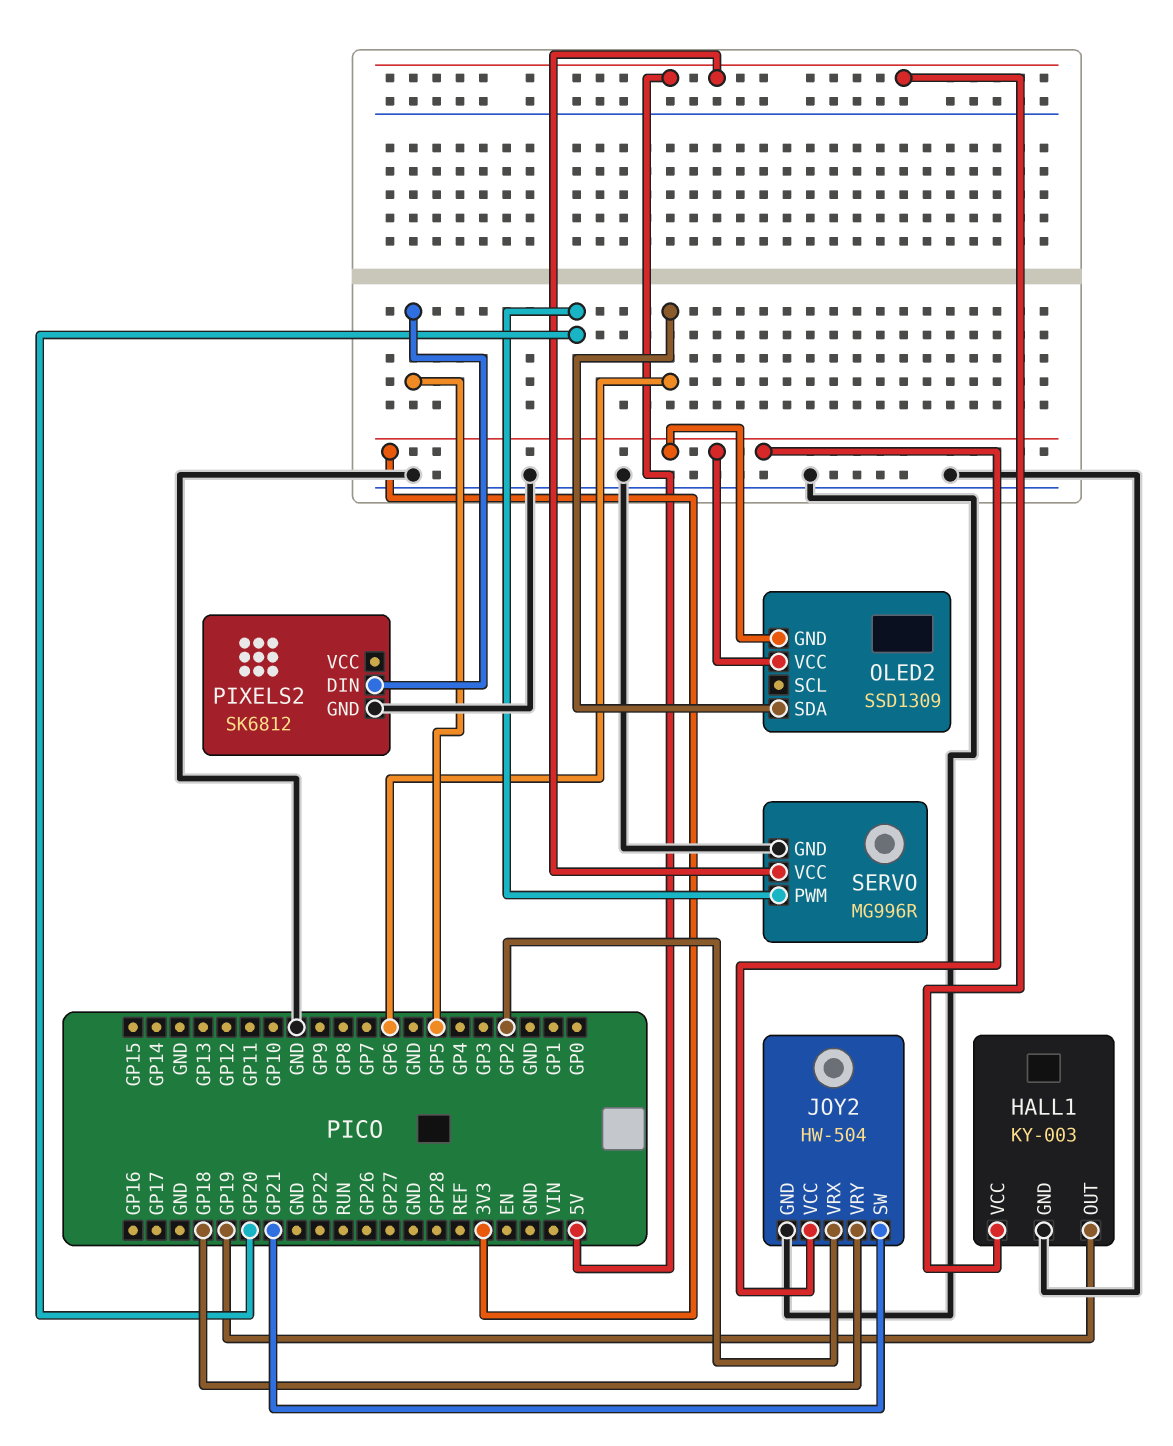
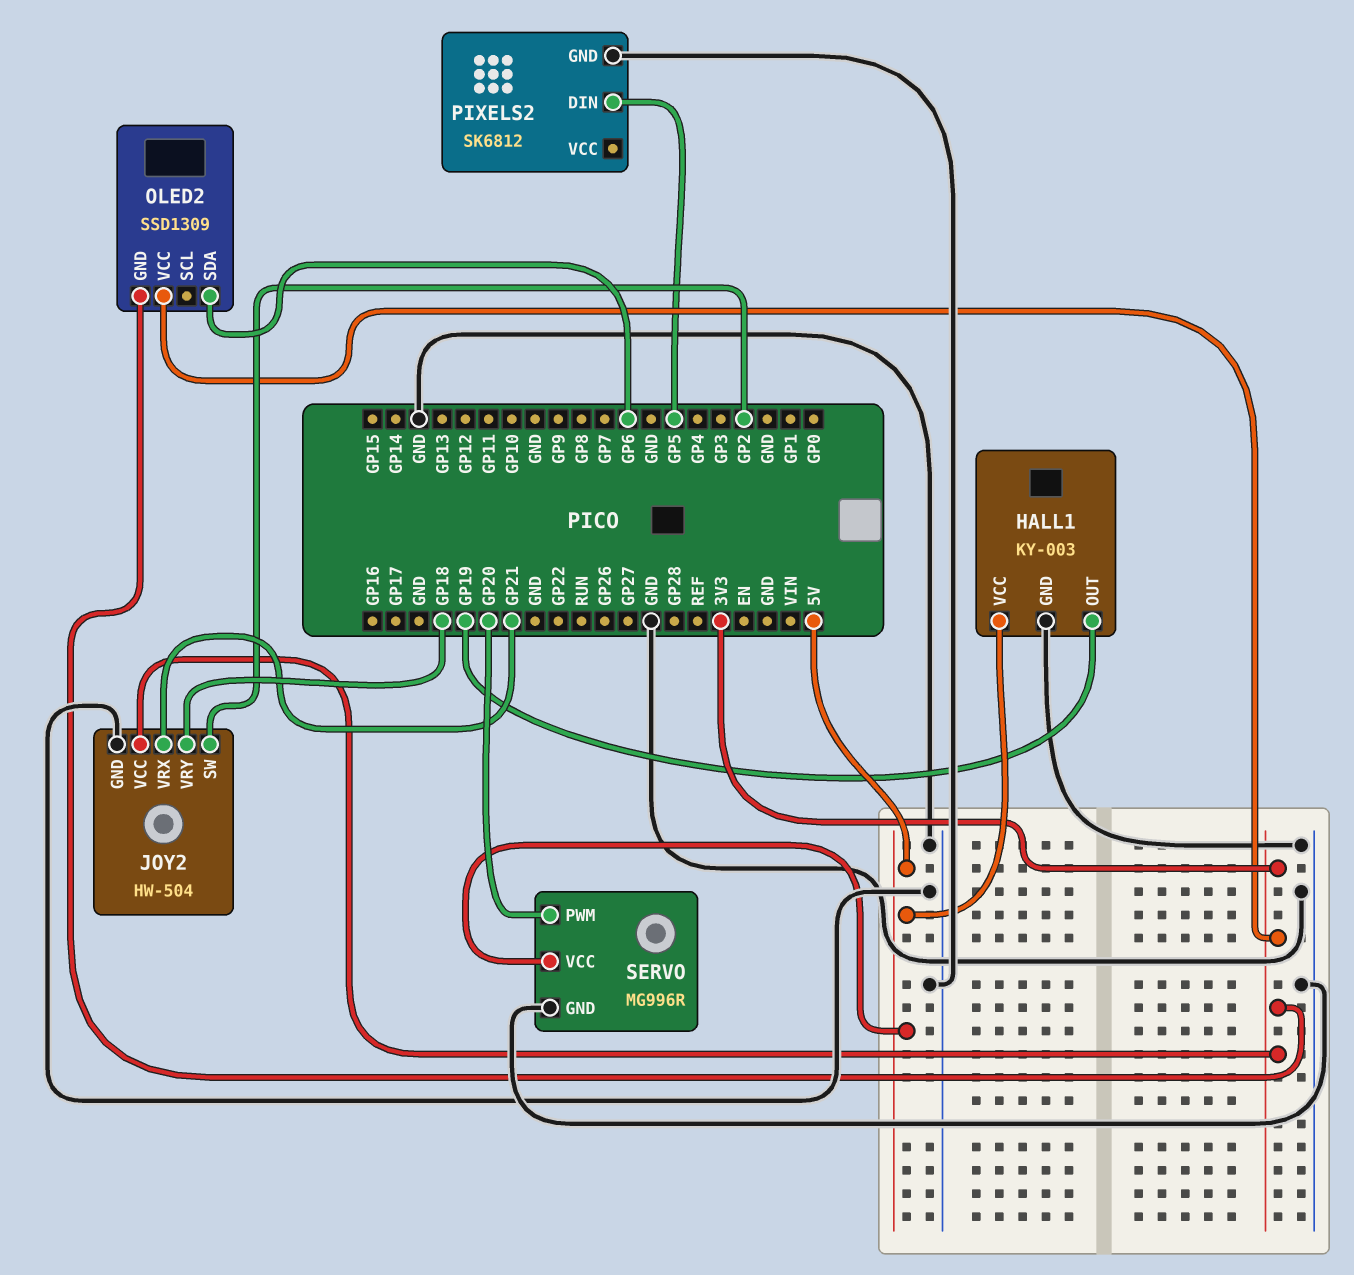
JOY2 pin SW: GP21 -> GP2
JOY2 pin VRX: GP2 -> GP21

